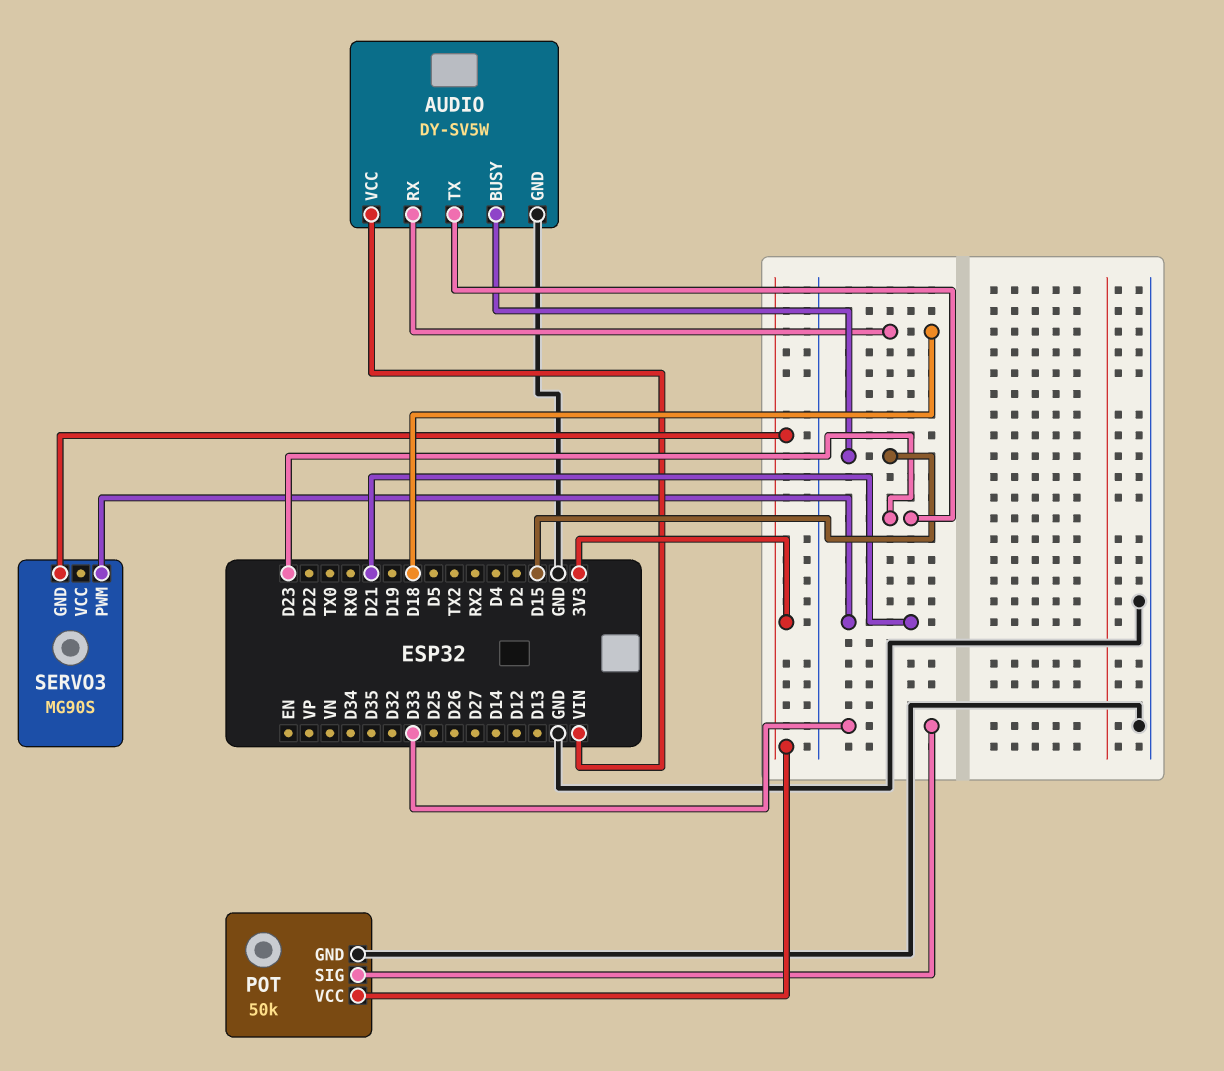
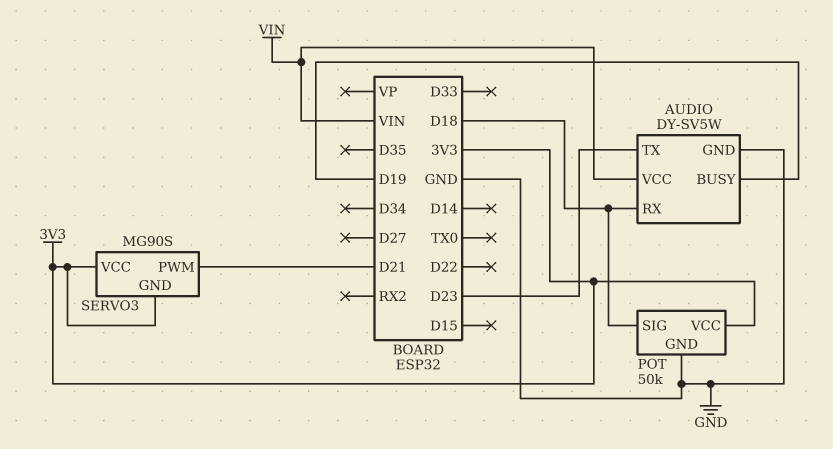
AUDIO pin BUSY: D15 -> D19
POT pin SIG: D33 -> D18
SERVO3 pin VCC: none -> 3V3

